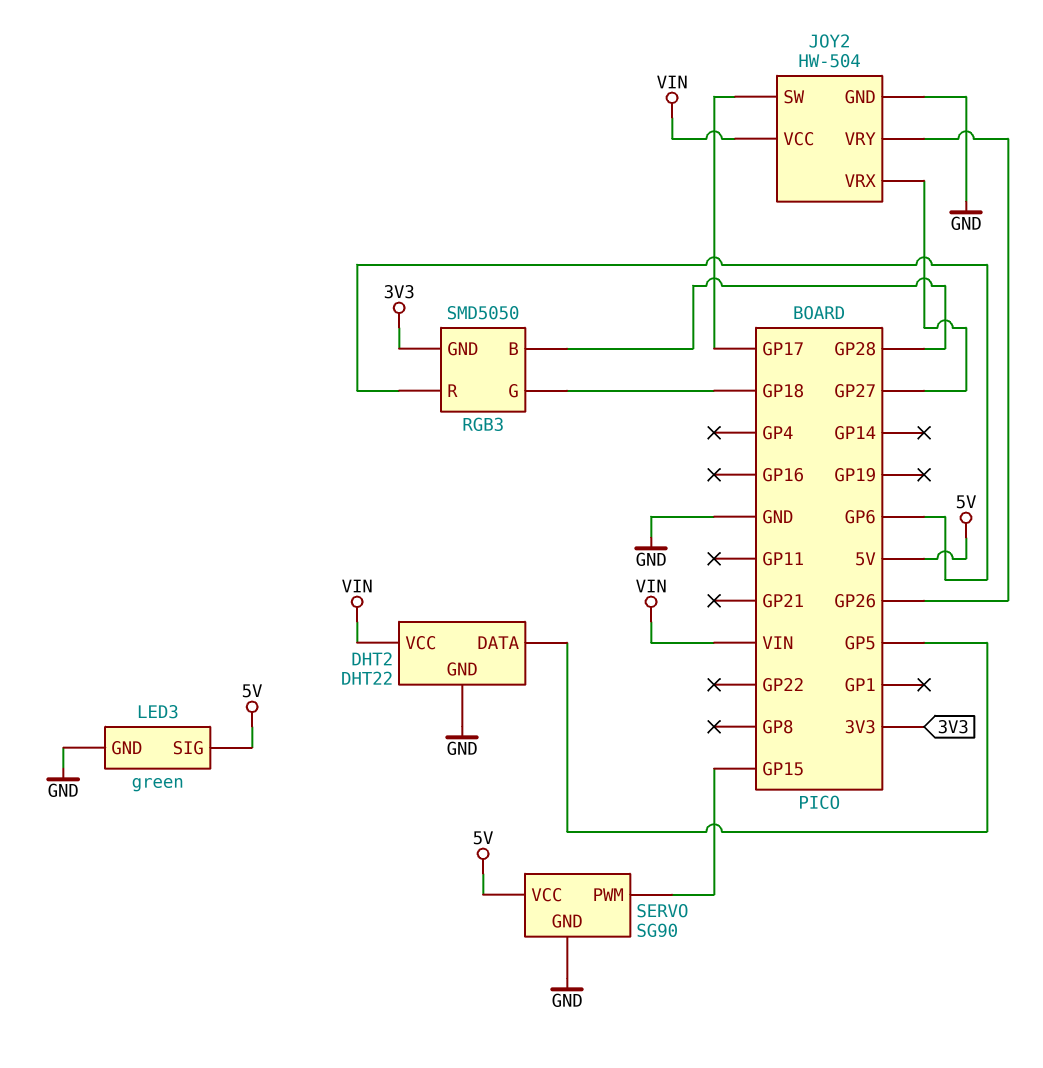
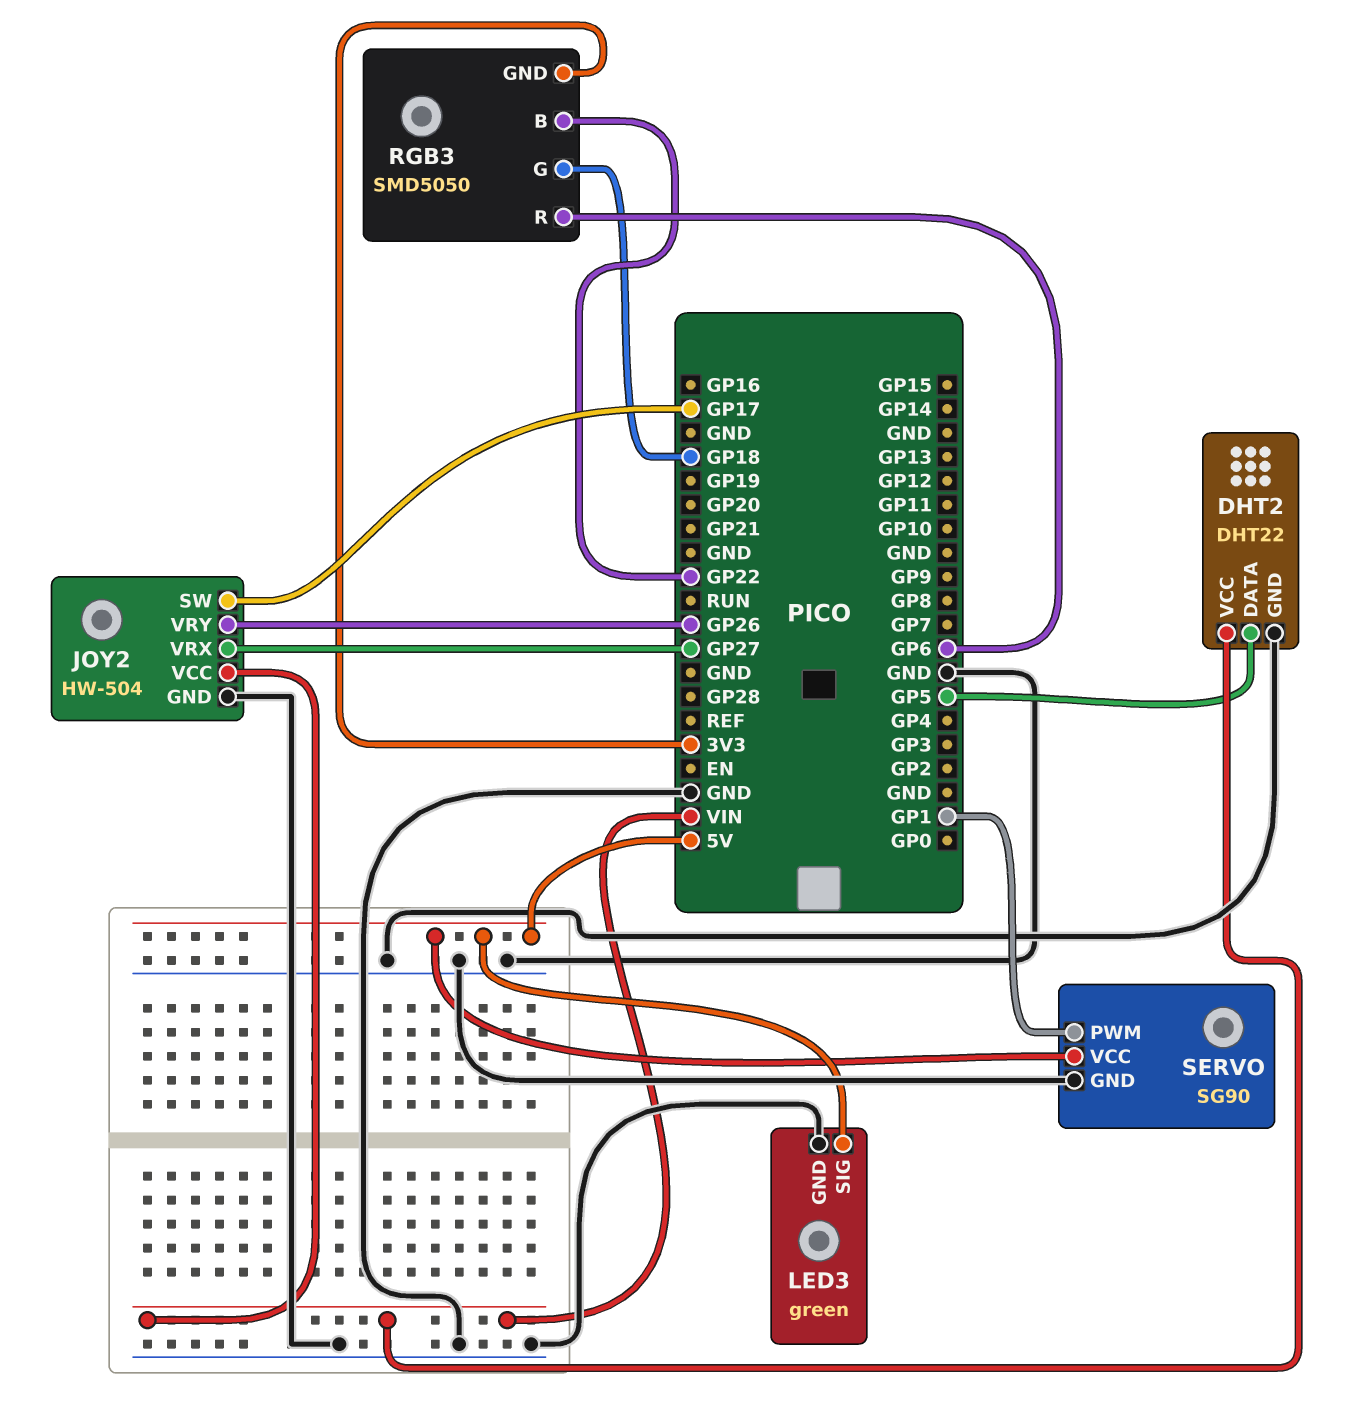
RGB3 pin B: GP28 -> GP22
SERVO pin PWM: GP15 -> GP1

